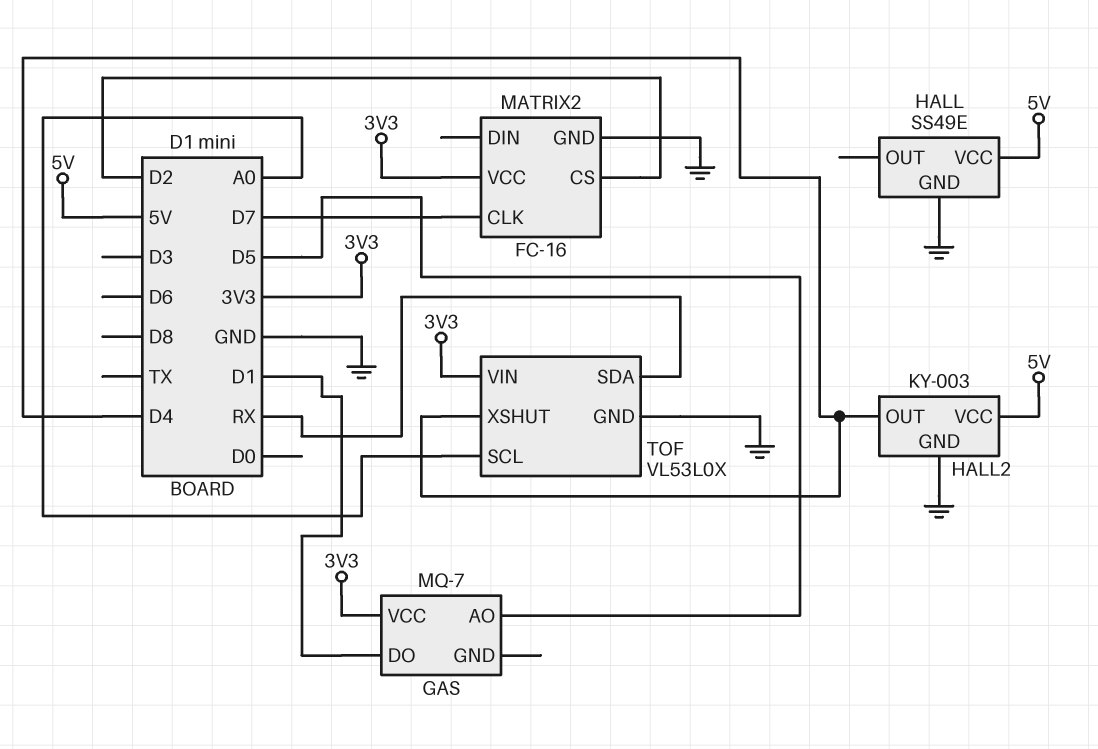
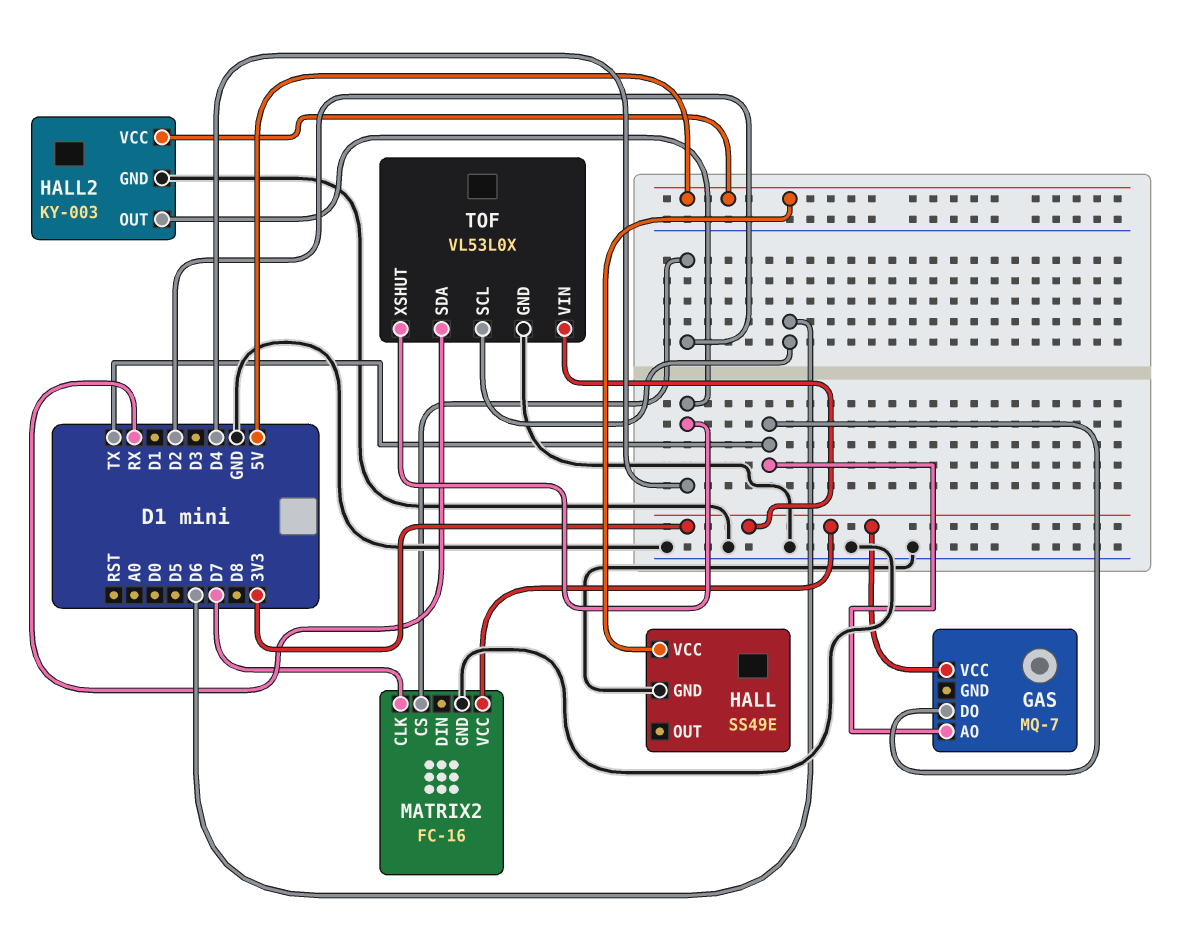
GAS pin AO: D5 -> TX
GAS pin DO: D1 -> TX
TOF pin SCL: A0 -> D6

